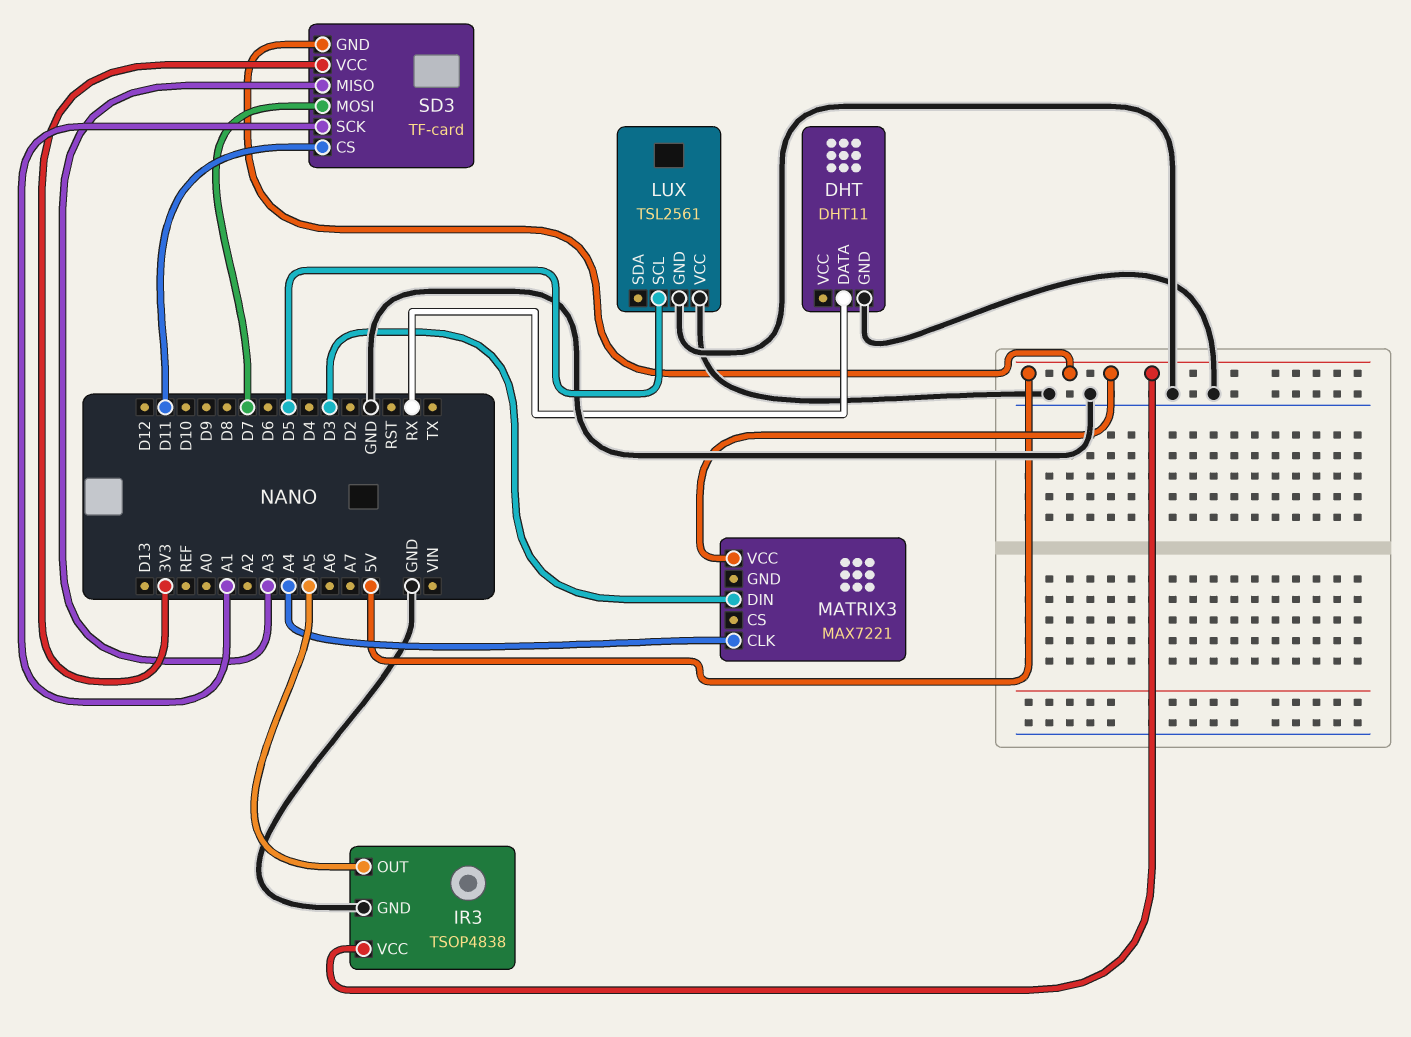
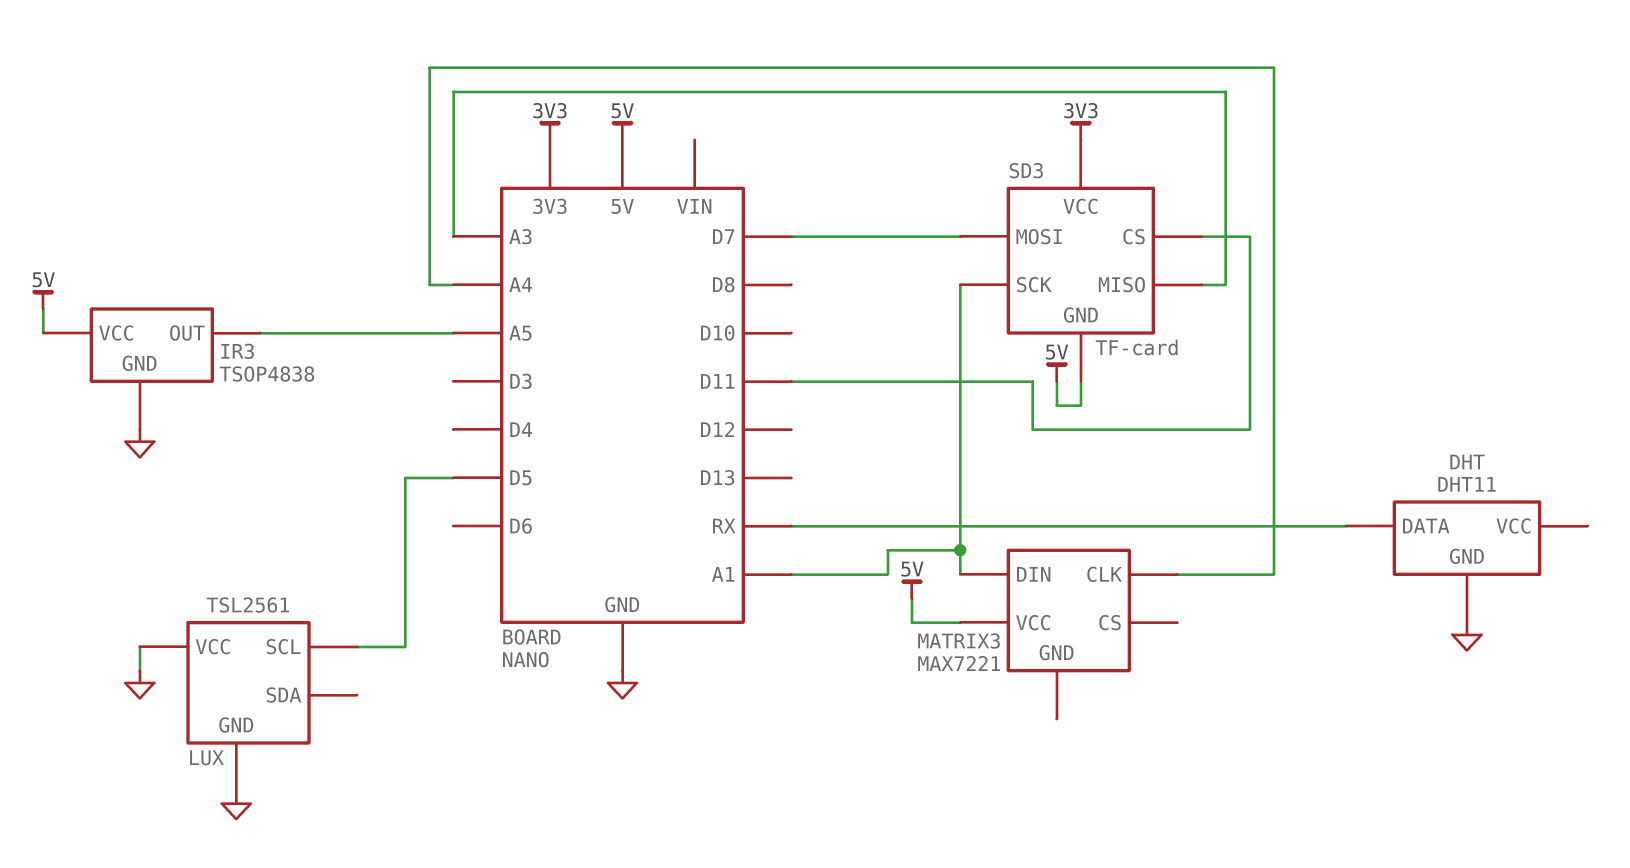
MATRIX3 pin DIN: D3 -> A1

